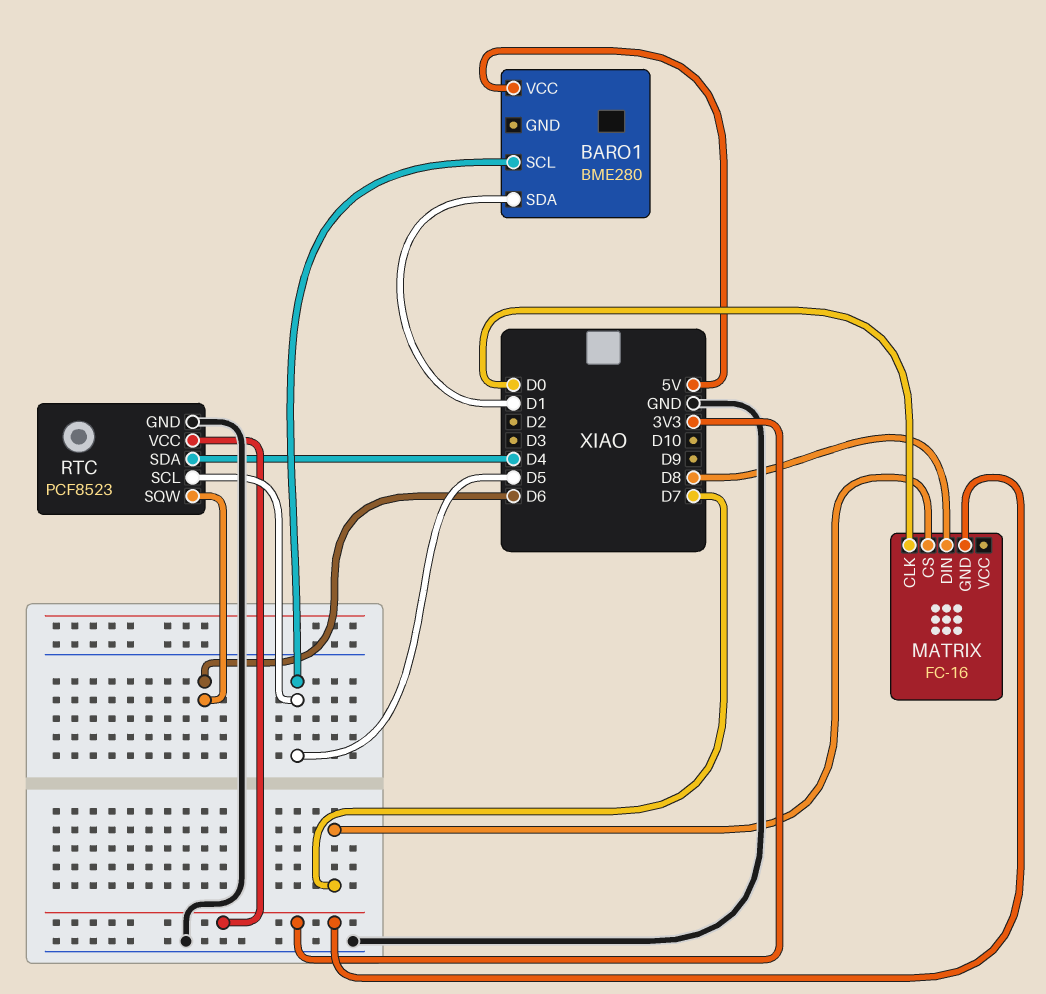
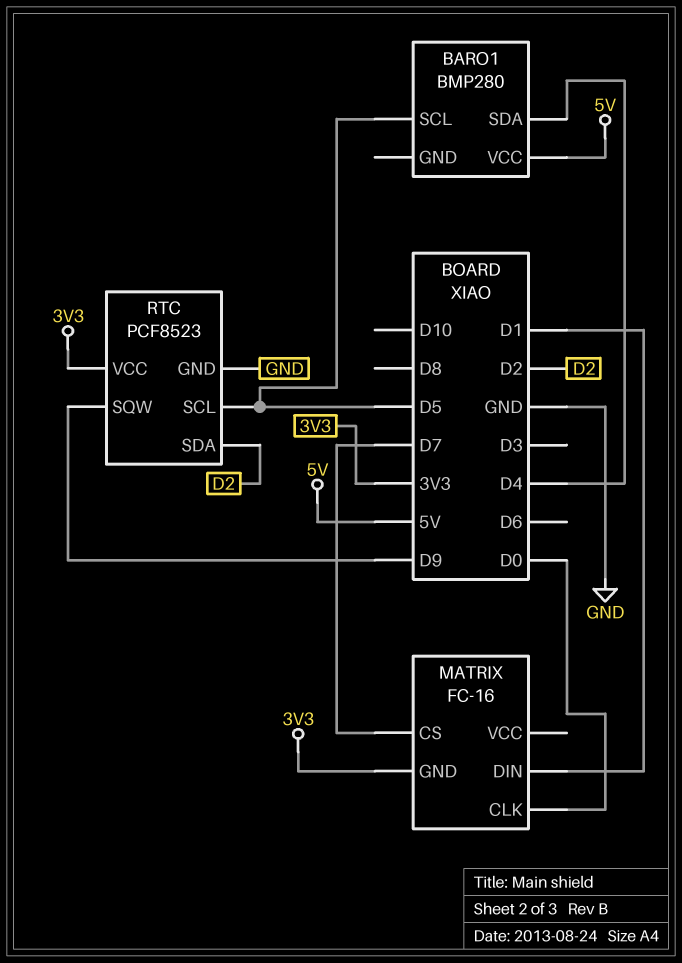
BARO1: BME280 -> BMP280
BARO1 pin SDA: D1 -> D4
MATRIX pin DIN: D8 -> D1
RTC pin SDA: D4 -> D2
RTC pin SQW: D6 -> D9

